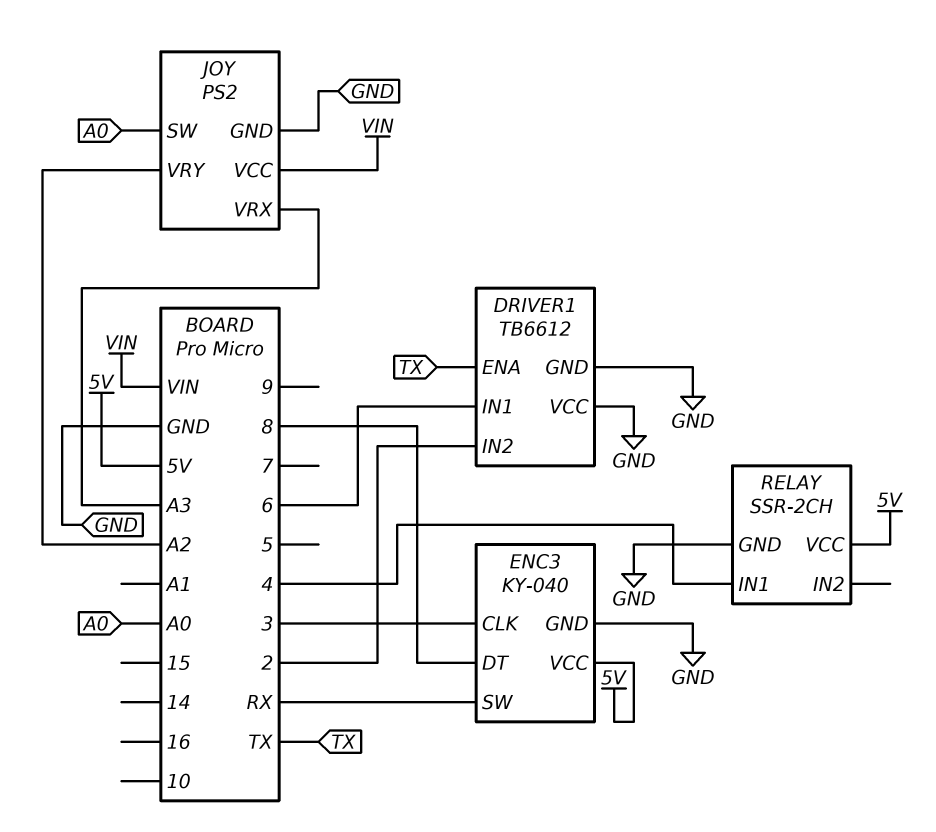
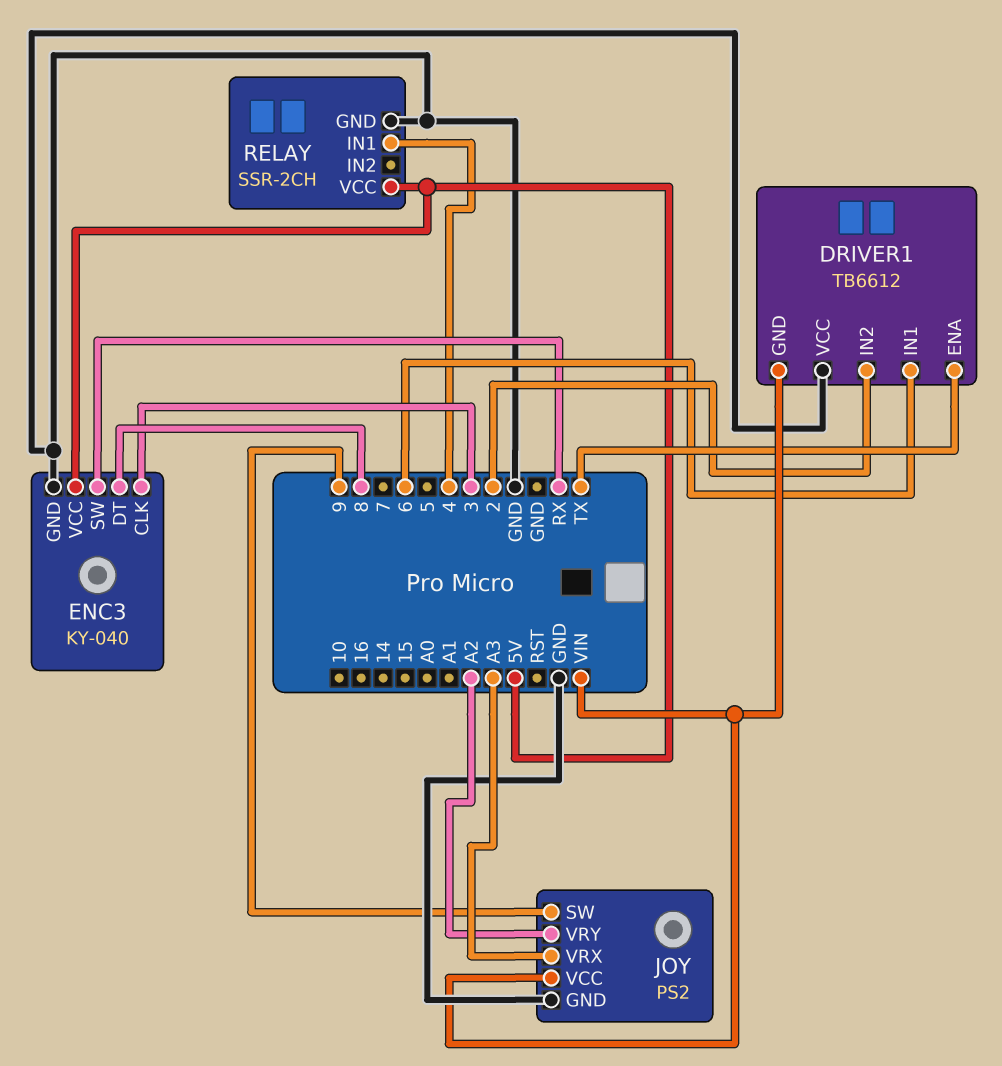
DRIVER1 pin GND: GND -> VIN
JOY pin SW: A0 -> 9

